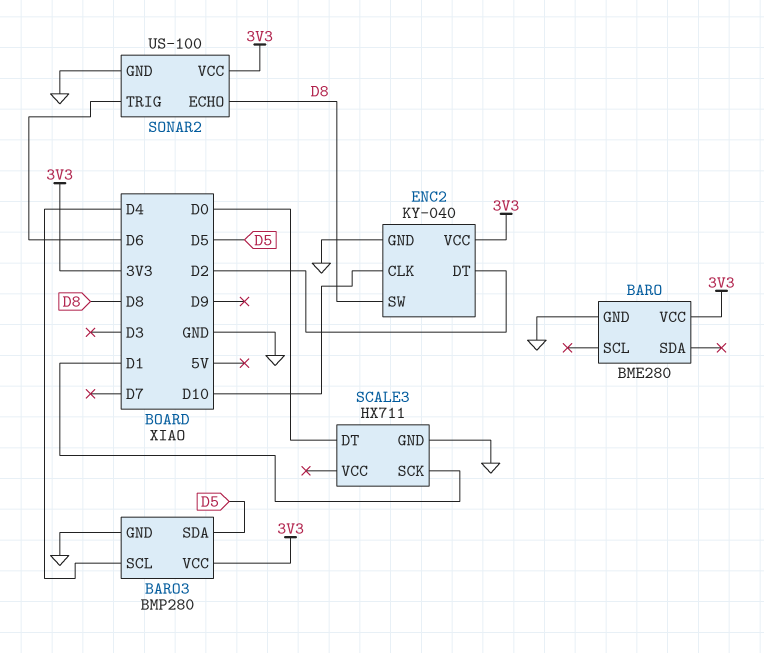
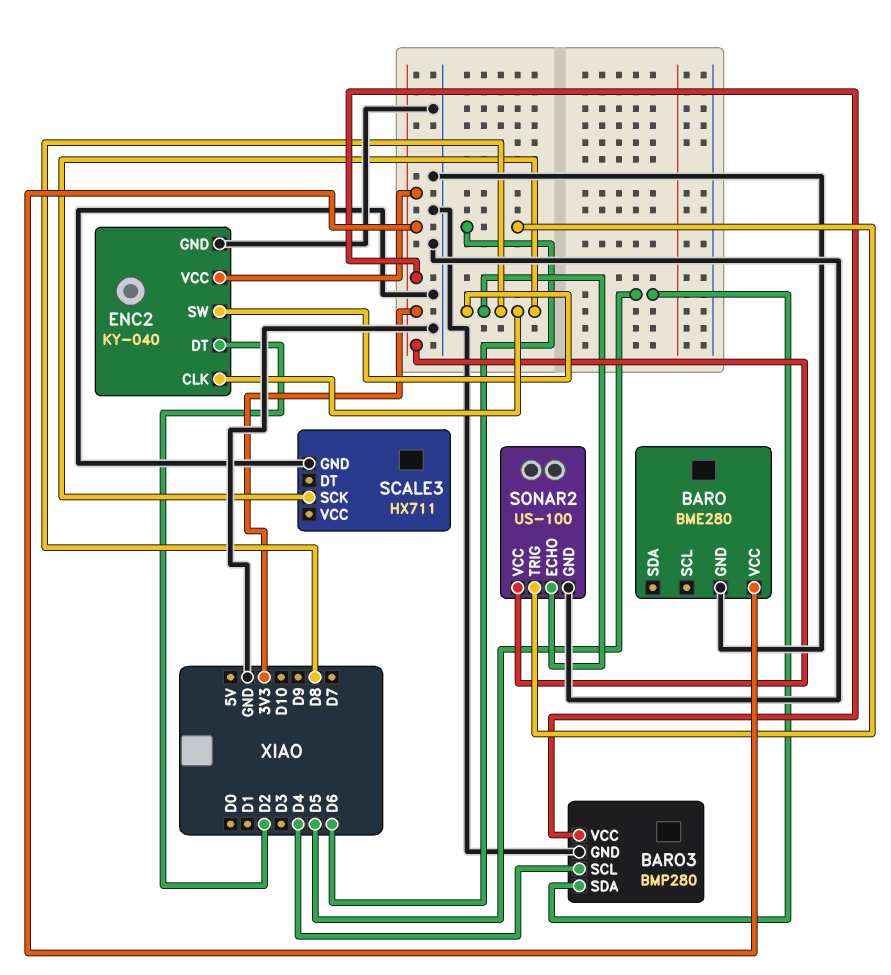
ENC2 pin CLK: D10 -> D8
SCALE3 pin DT: D0 -> none
SCALE3 pin SCK: D1 -> D8

